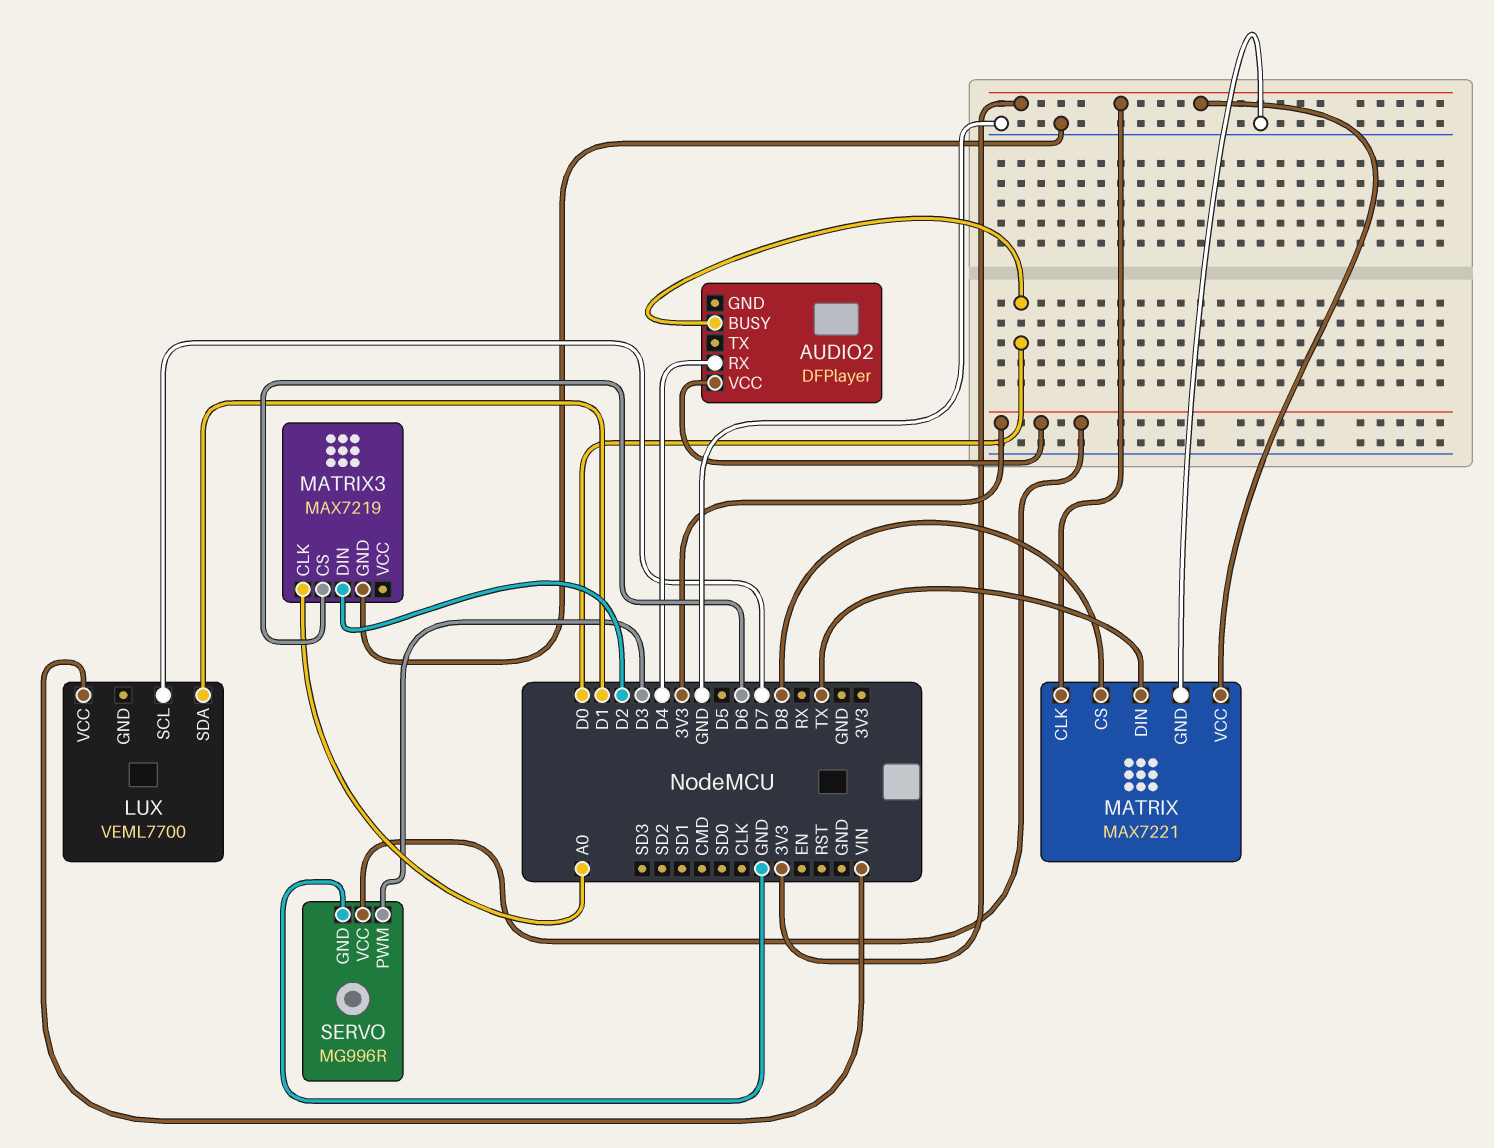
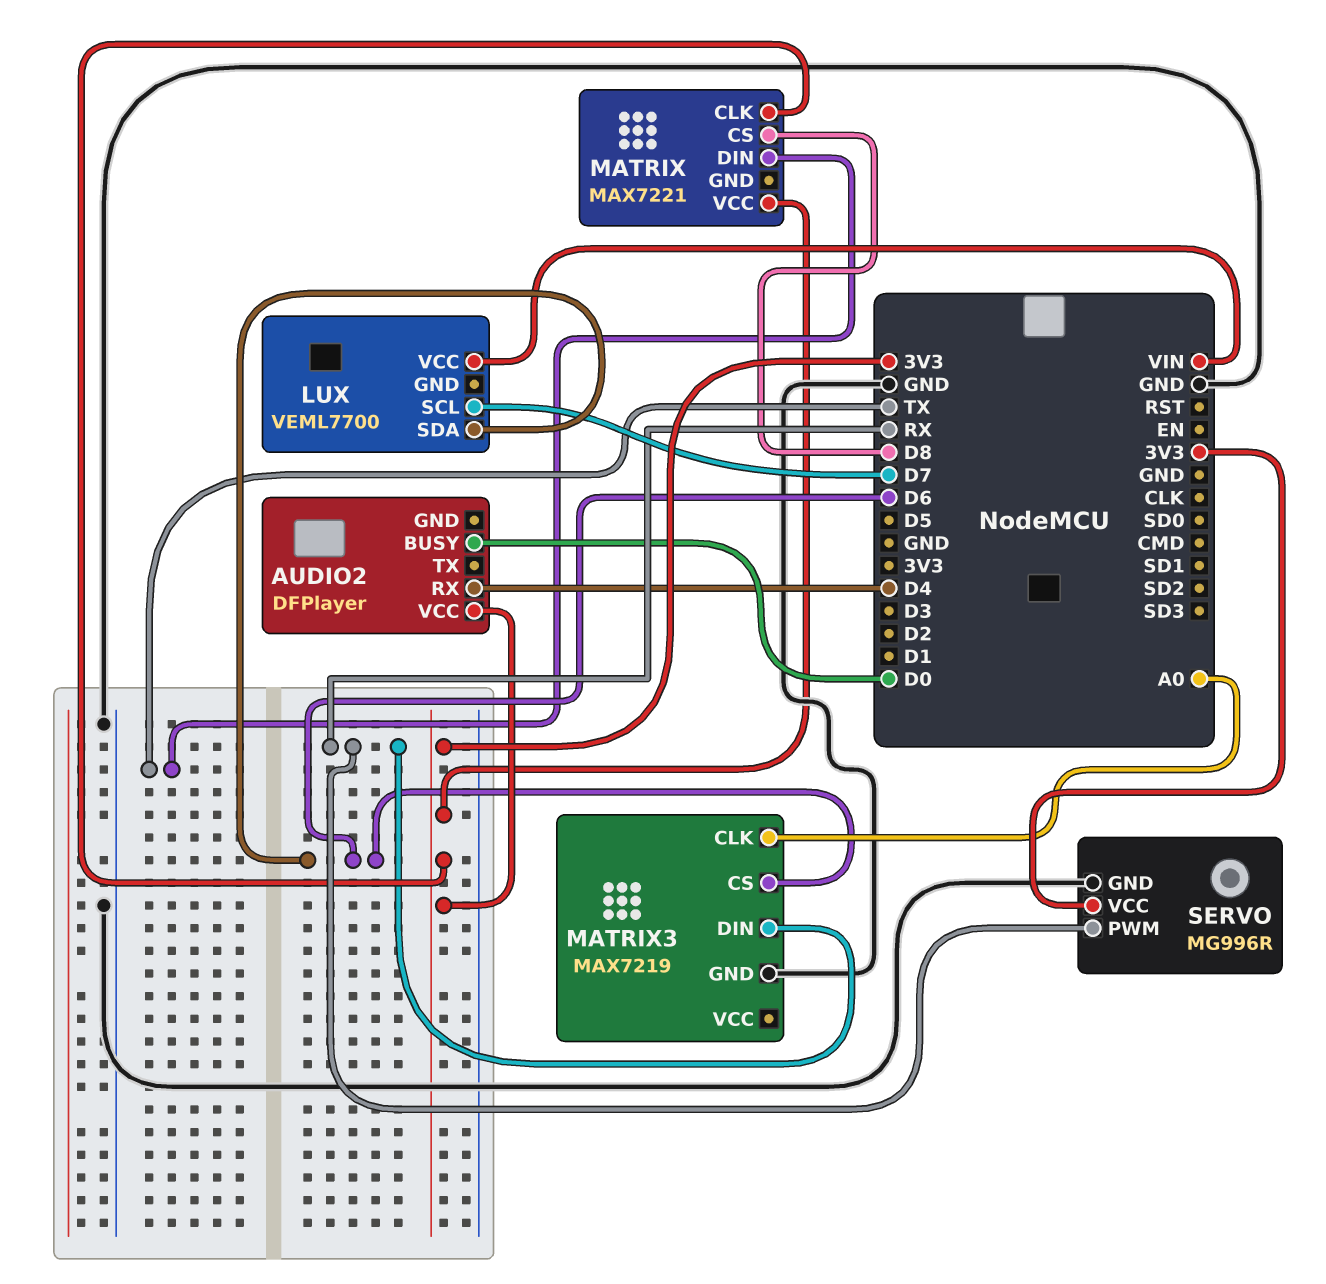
LUX pin SDA: D1 -> D6
MATRIX pin GND: GND -> none
MATRIX3 pin DIN: D2 -> RX
SERVO pin PWM: D3 -> RX

